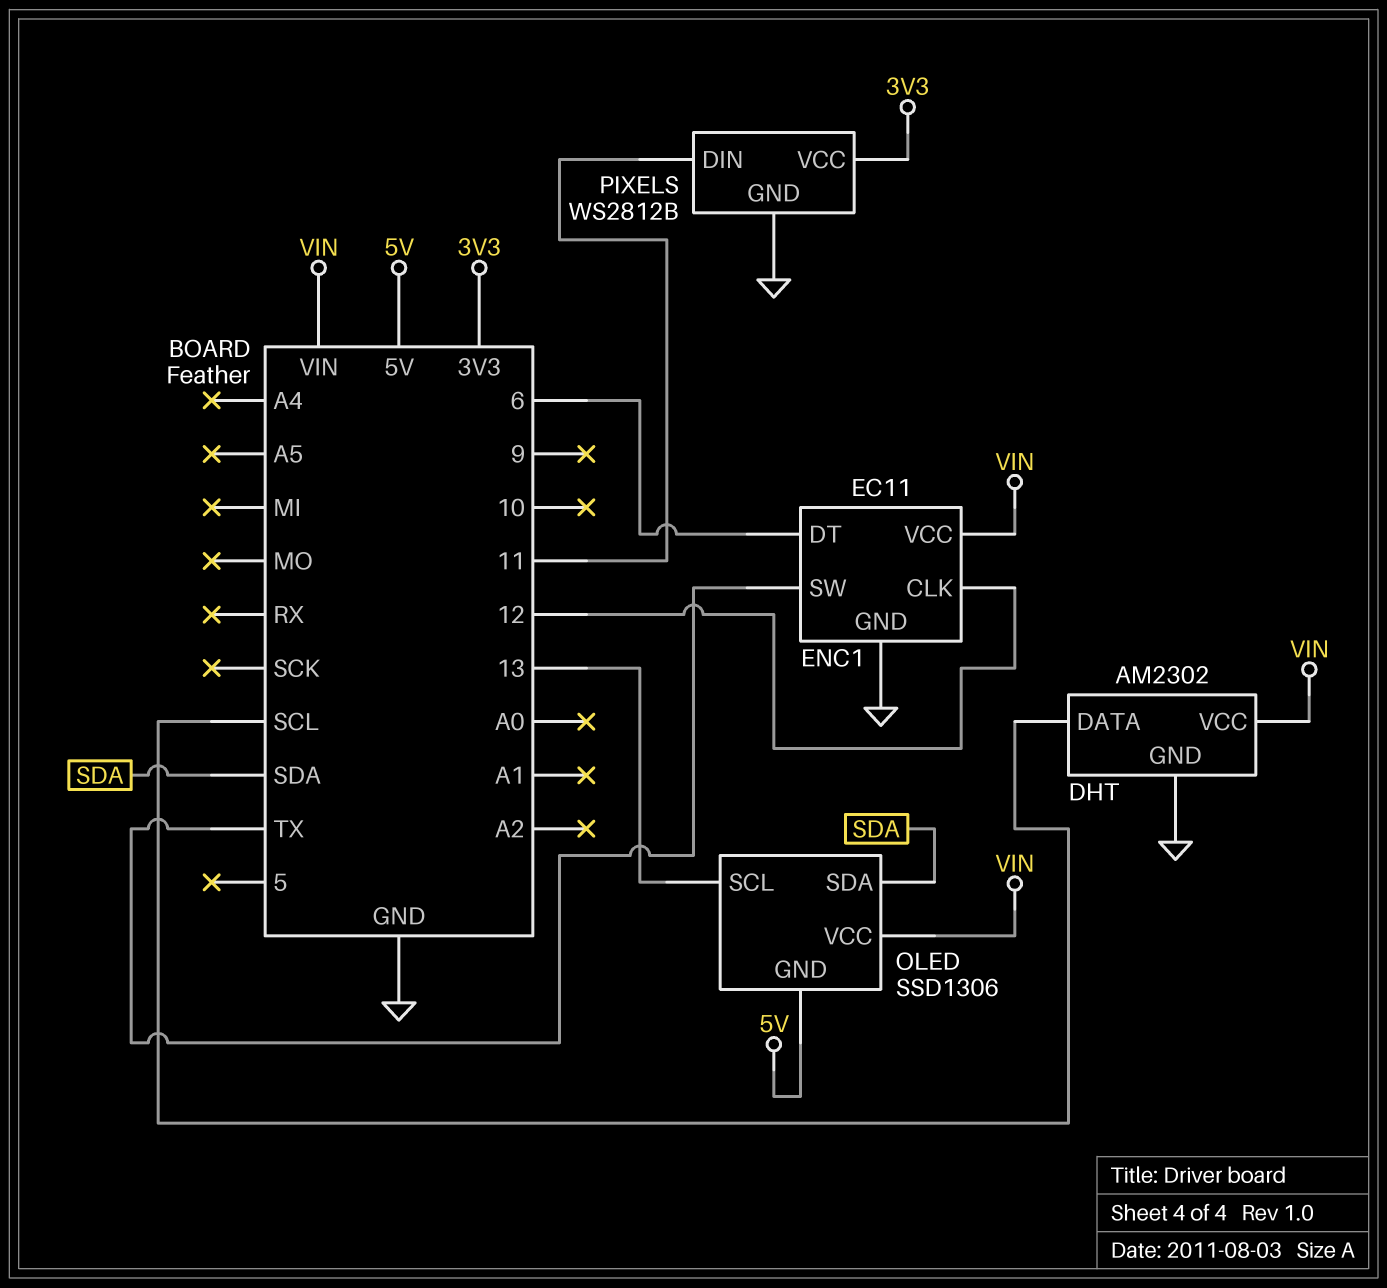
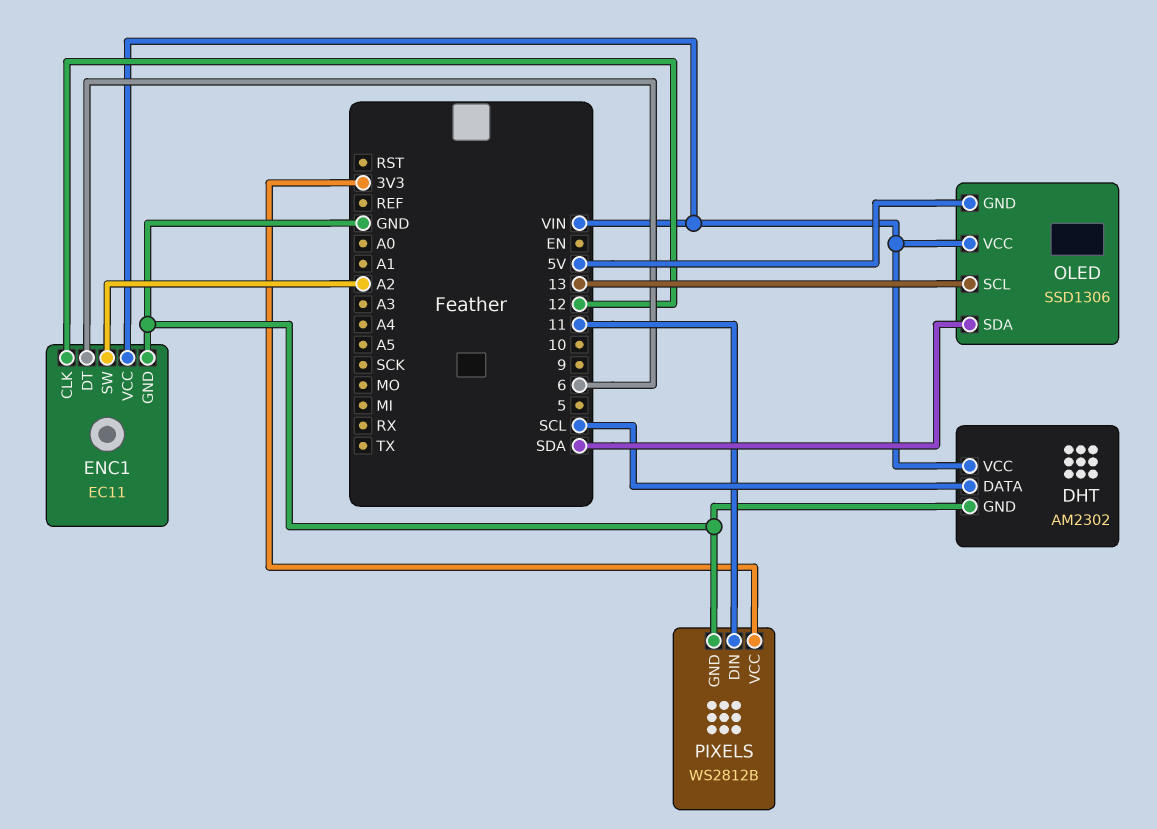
ENC1 pin SW: TX -> A2

